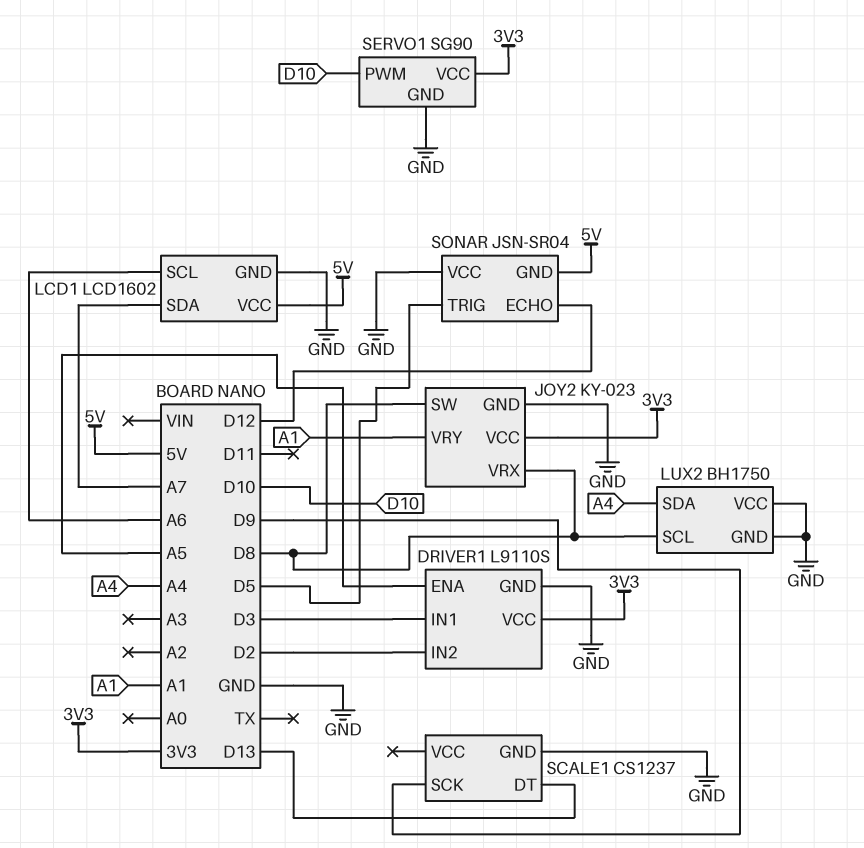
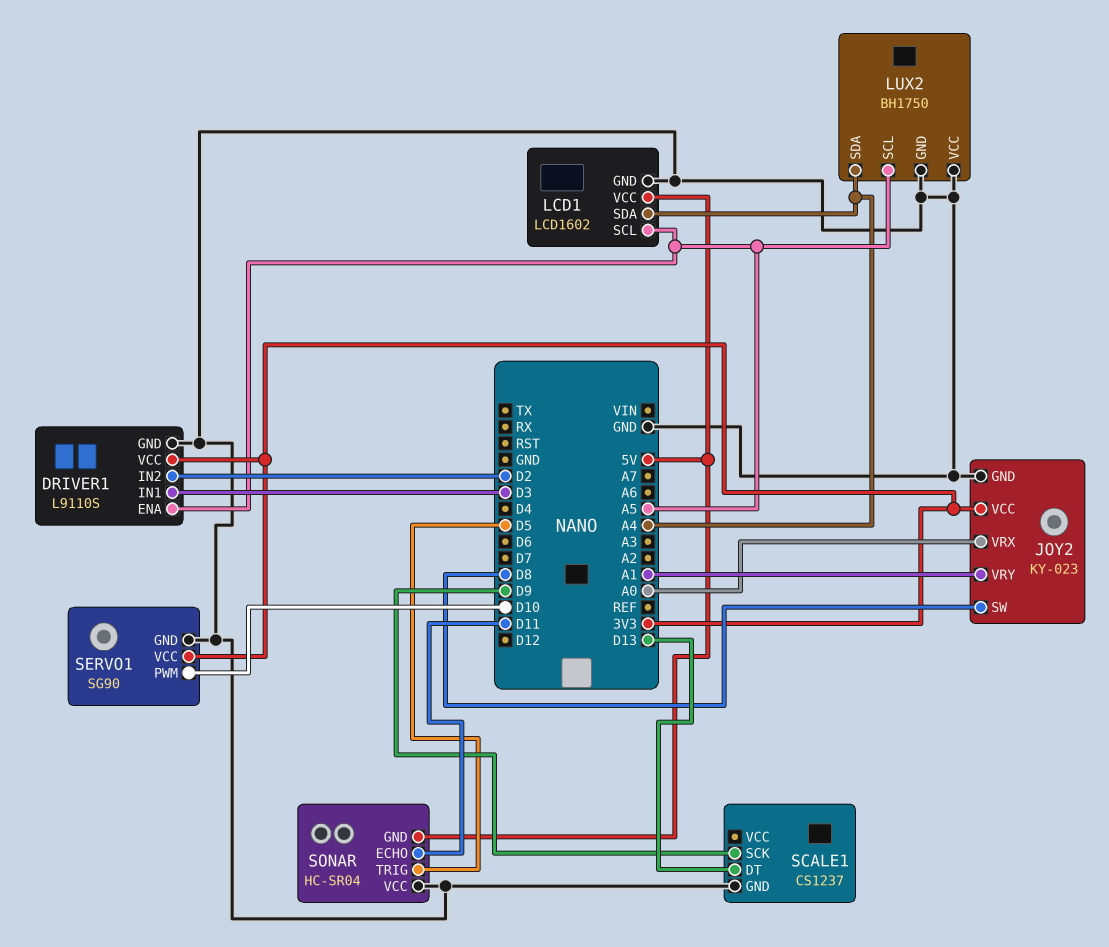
JOY2 pin VRX: D8 -> A0
LCD1 pin SCL: A6 -> A5
LCD1 pin SDA: A7 -> A4
LUX2 pin SCL: D8 -> A5
SONAR: JSN-SR04 -> HC-SR04
SONAR pin ECHO: D12 -> D11

